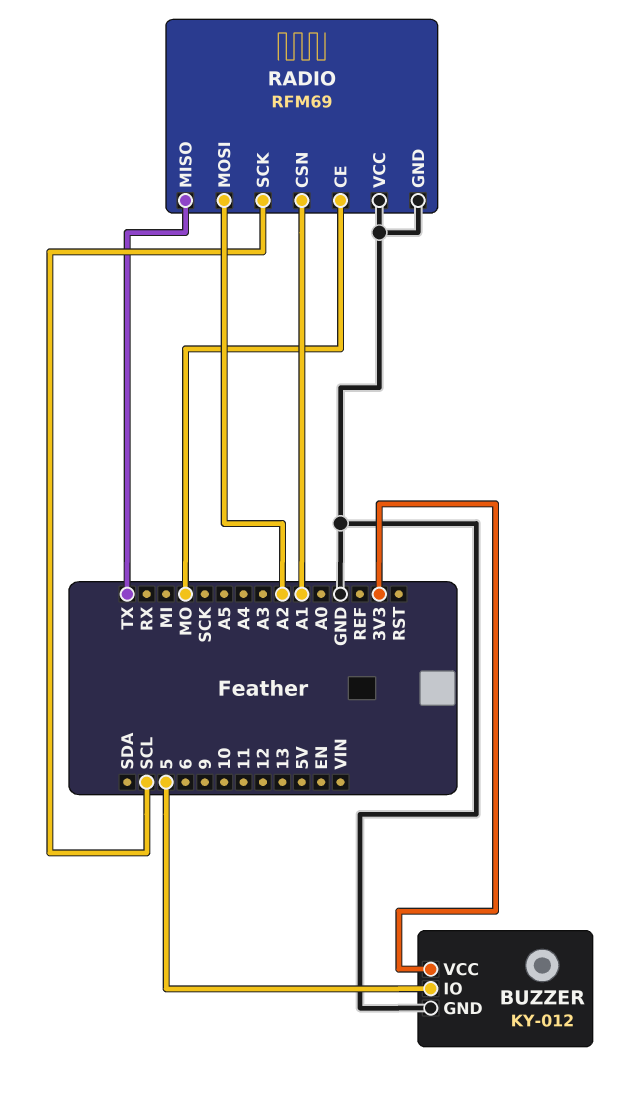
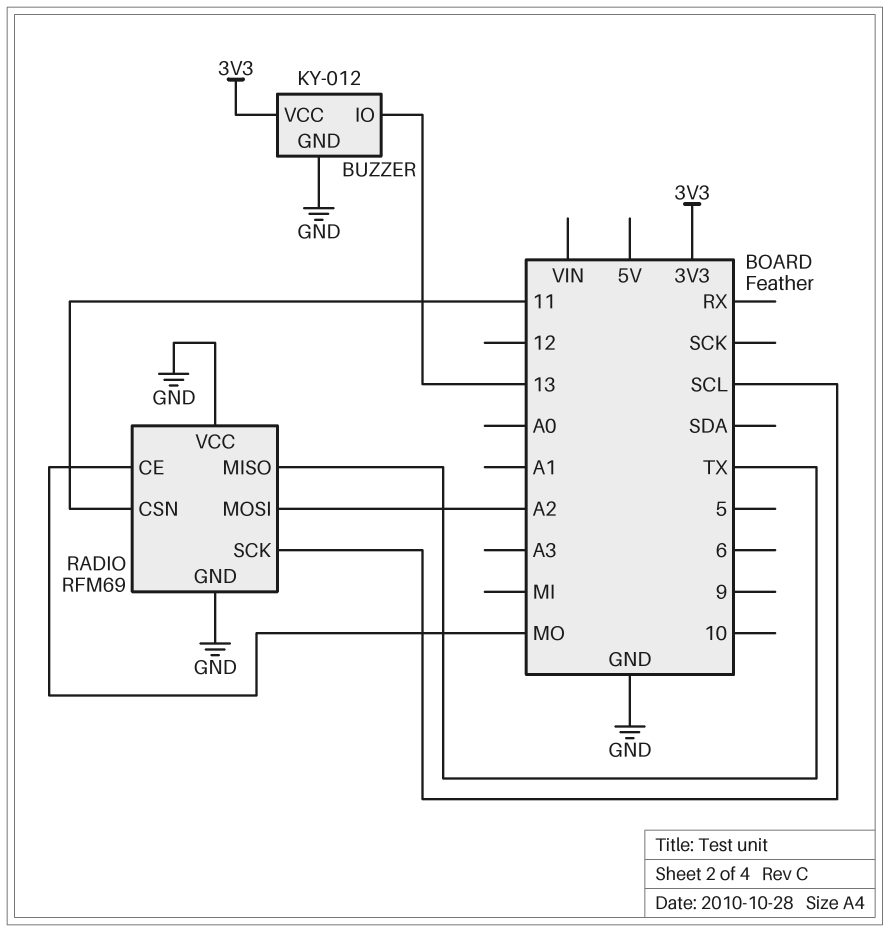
BUZZER pin IO: 5 -> 13
RADIO pin CSN: A1 -> 11

